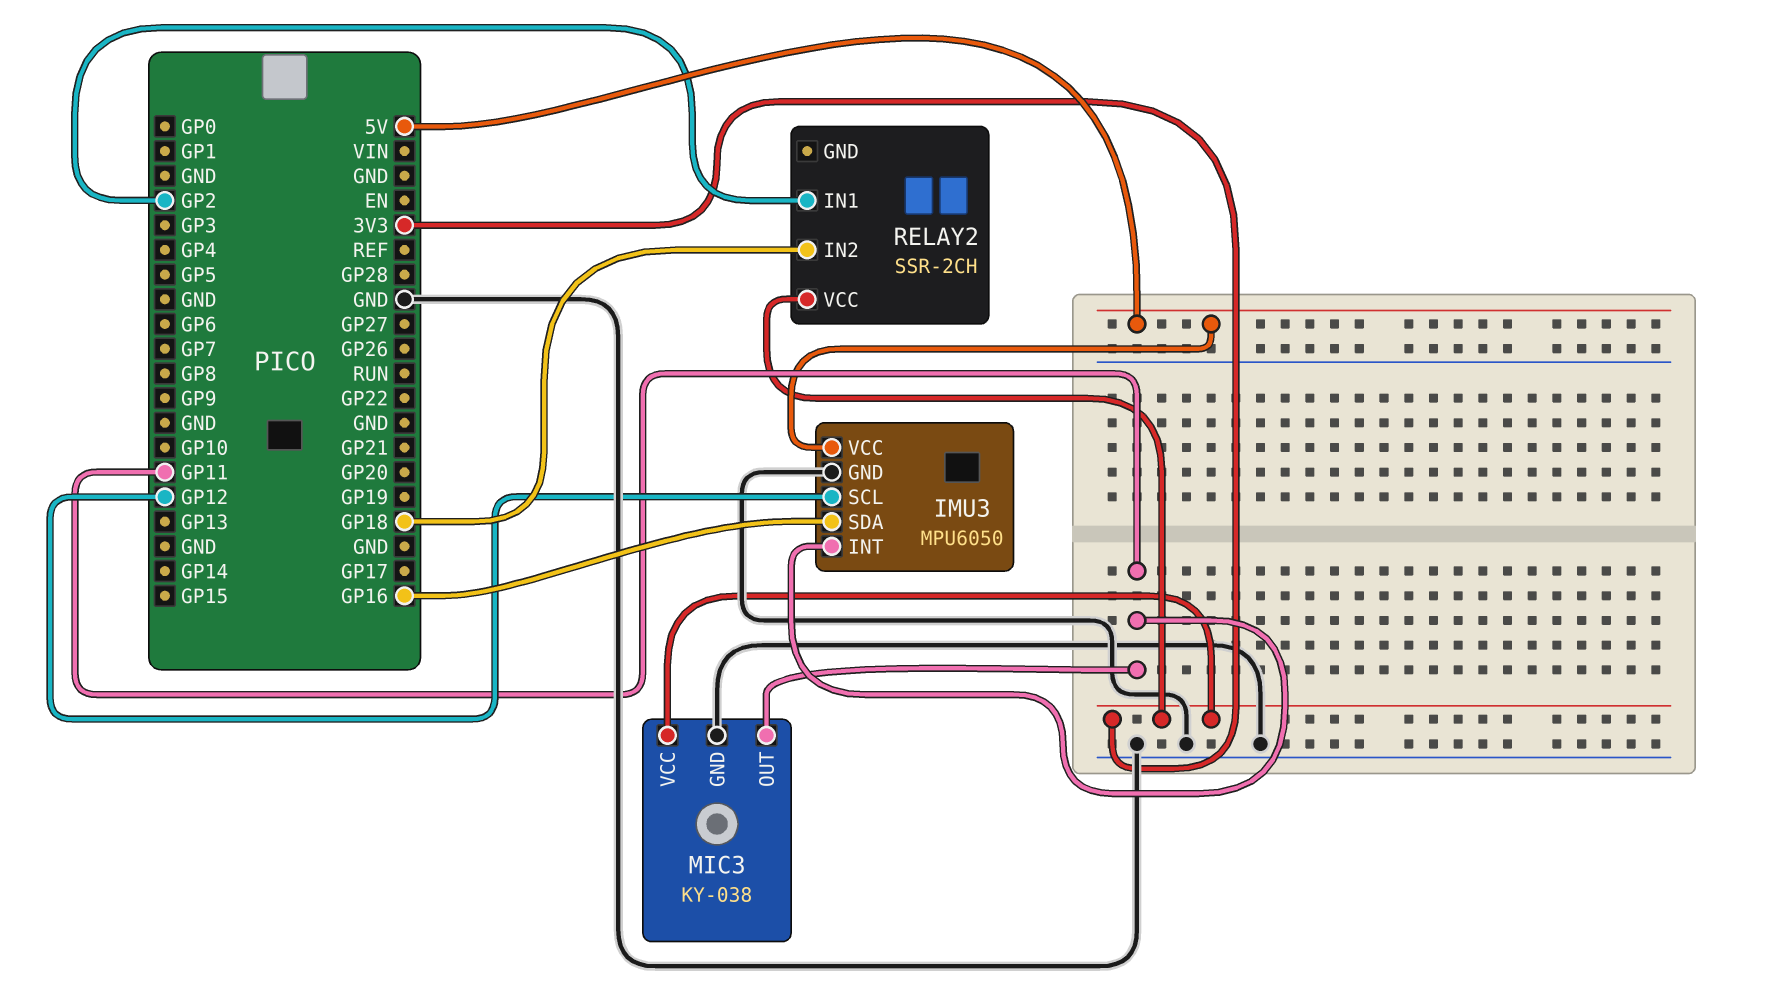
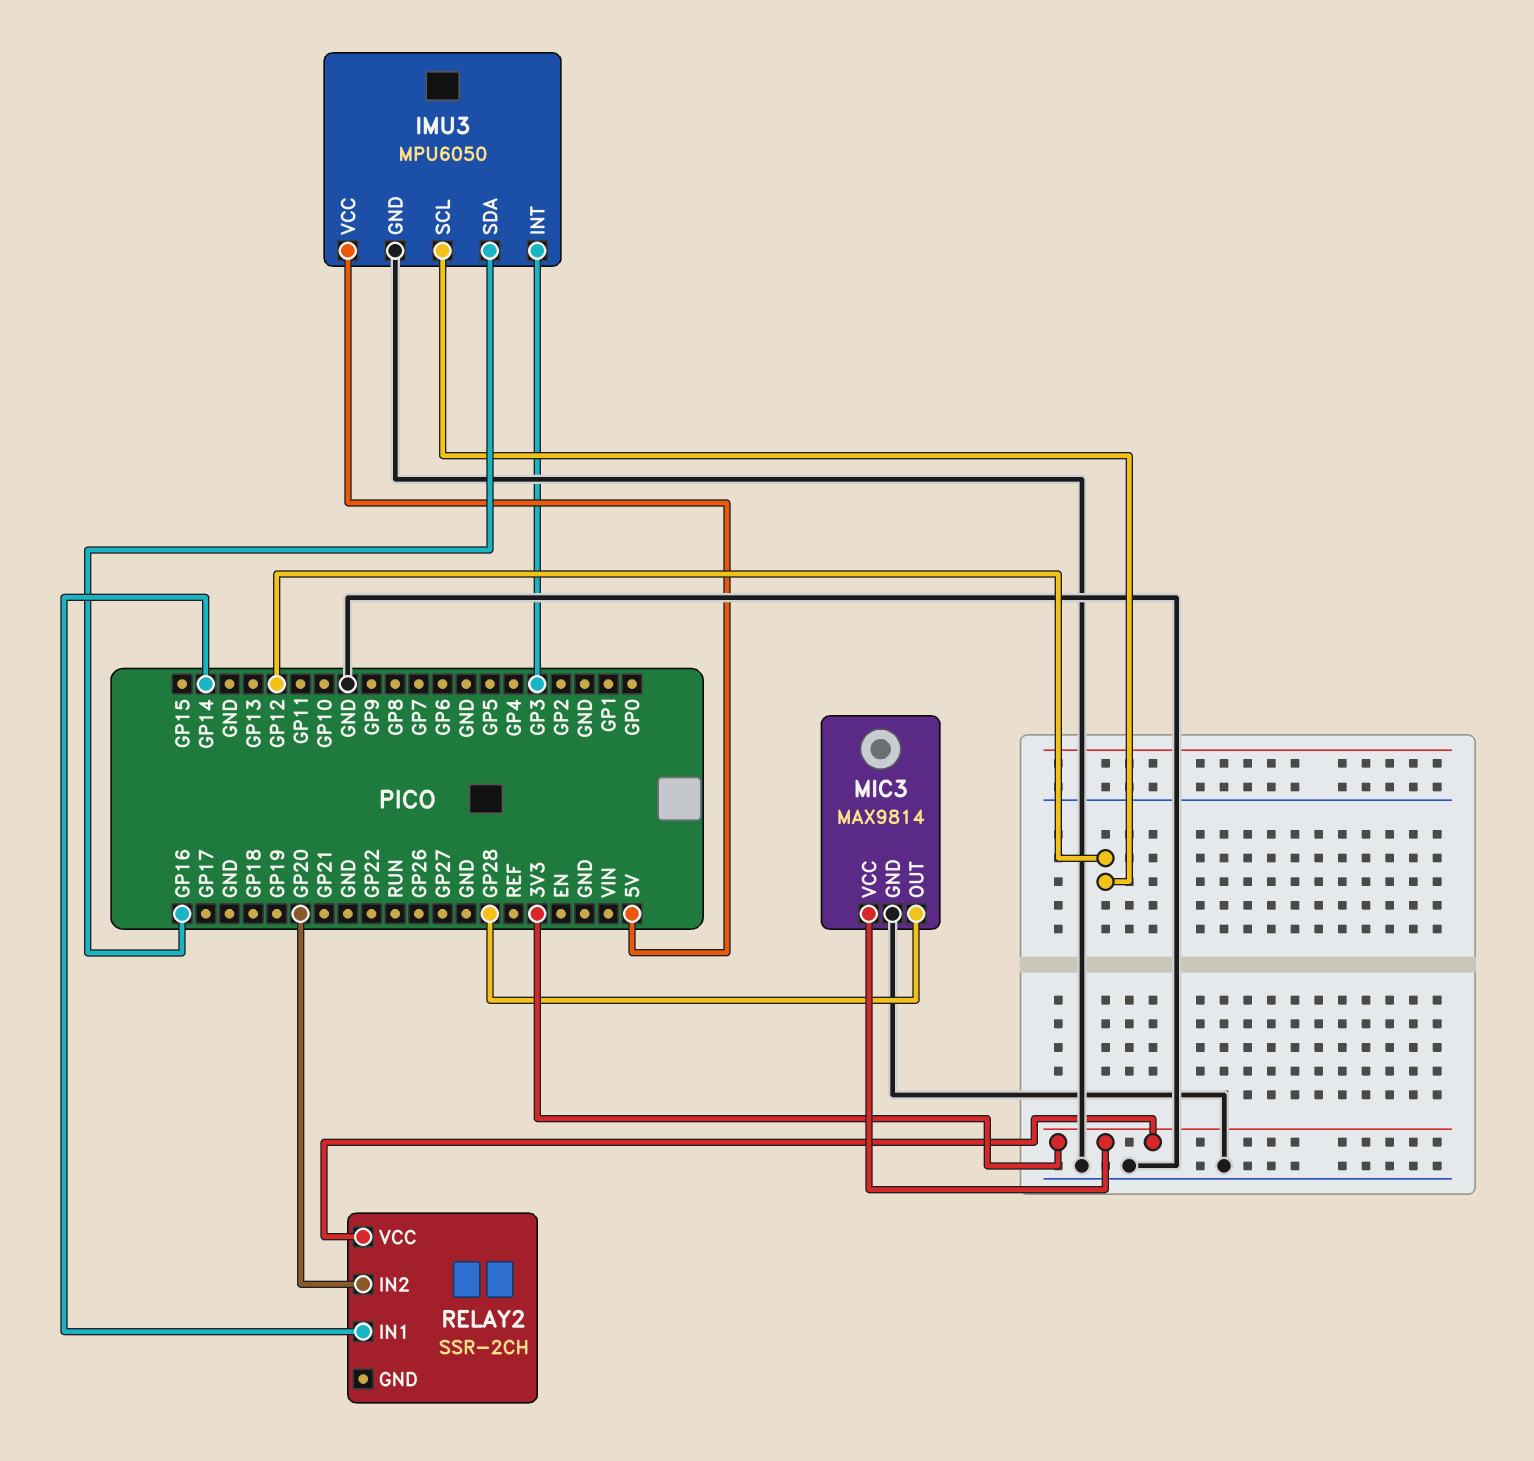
IMU3 pin INT: GP11 -> GP3
MIC3: KY-038 -> MAX9814
MIC3 pin OUT: GP11 -> GP28
RELAY2 pin IN1: GP2 -> GP14
RELAY2 pin IN2: GP18 -> GP20

